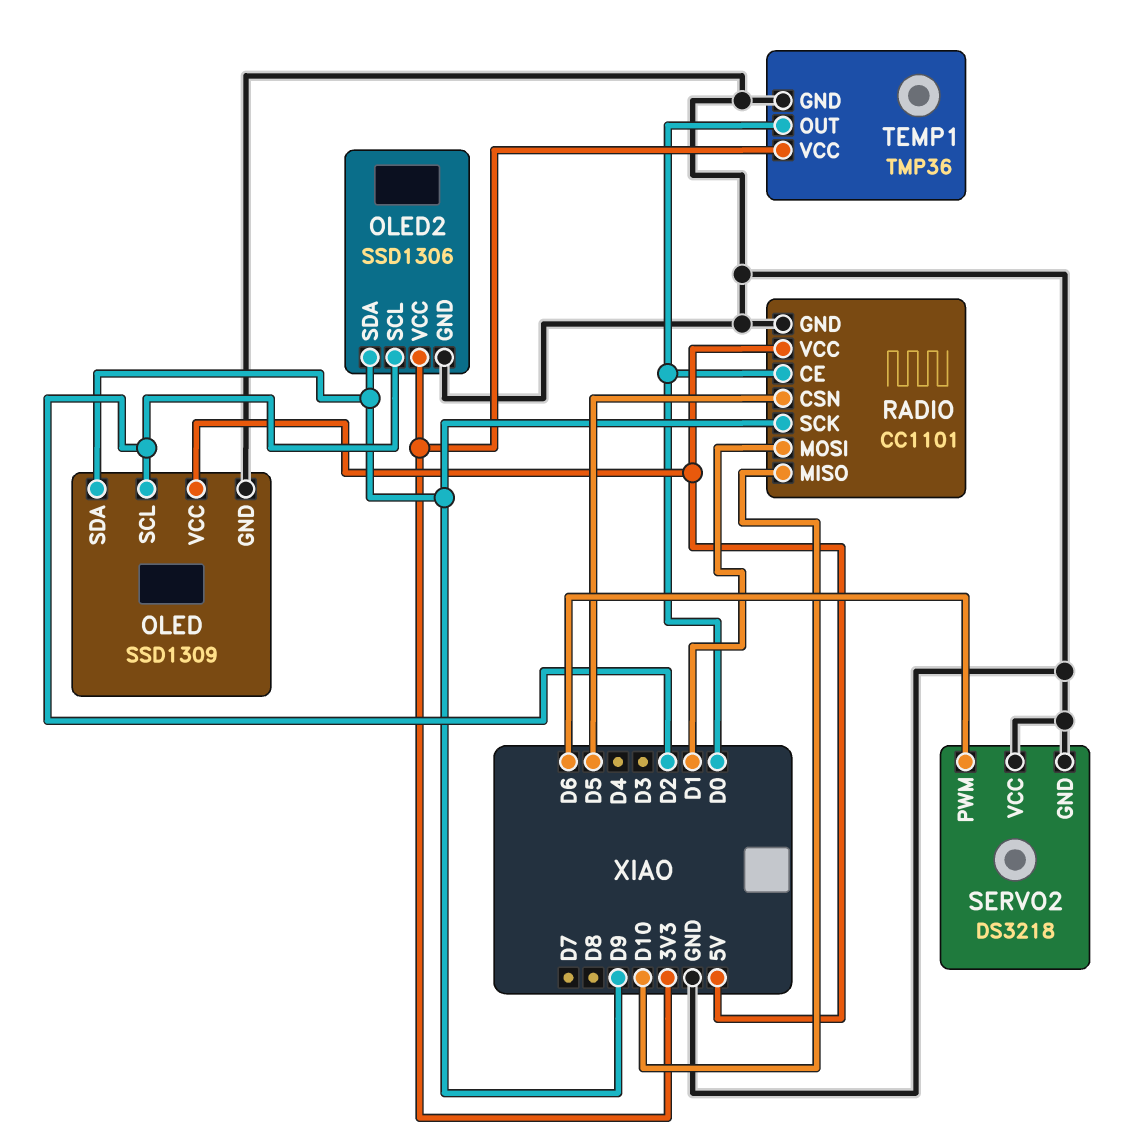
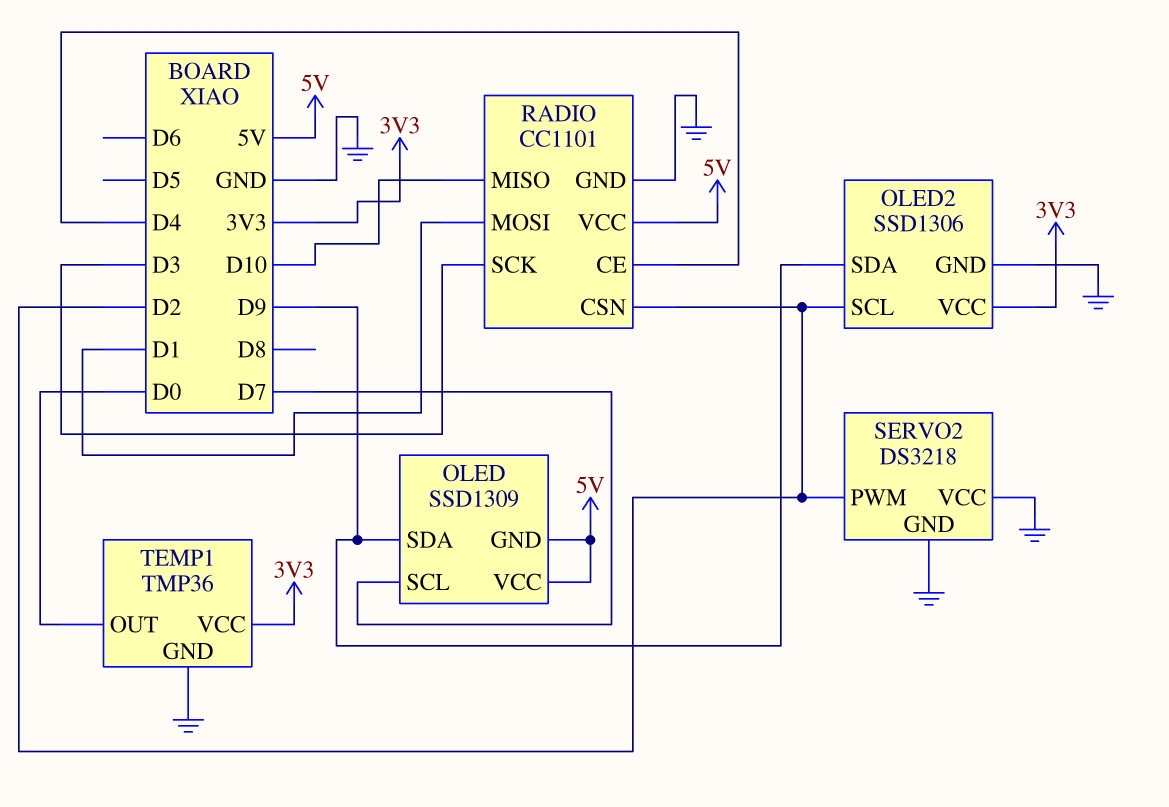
OLED pin GND: GND -> 5V
OLED pin SCL: D2 -> D7
RADIO pin CE: D0 -> D4
RADIO pin CSN: D5 -> D2
RADIO pin SCK: D9 -> D3
SERVO2 pin PWM: D6 -> D2

